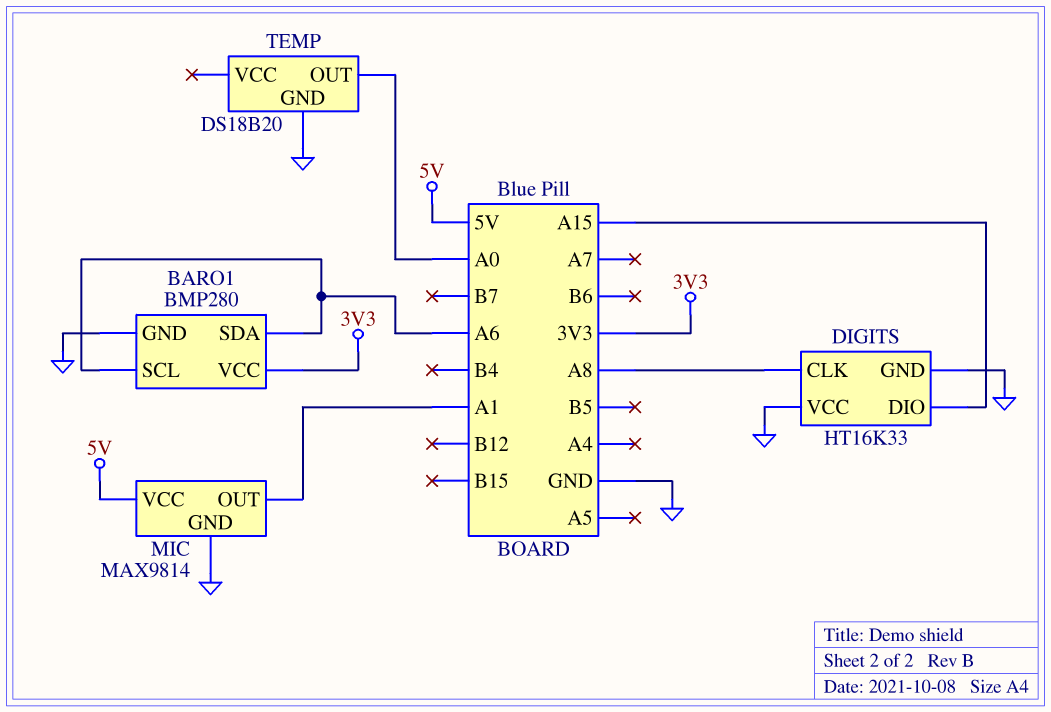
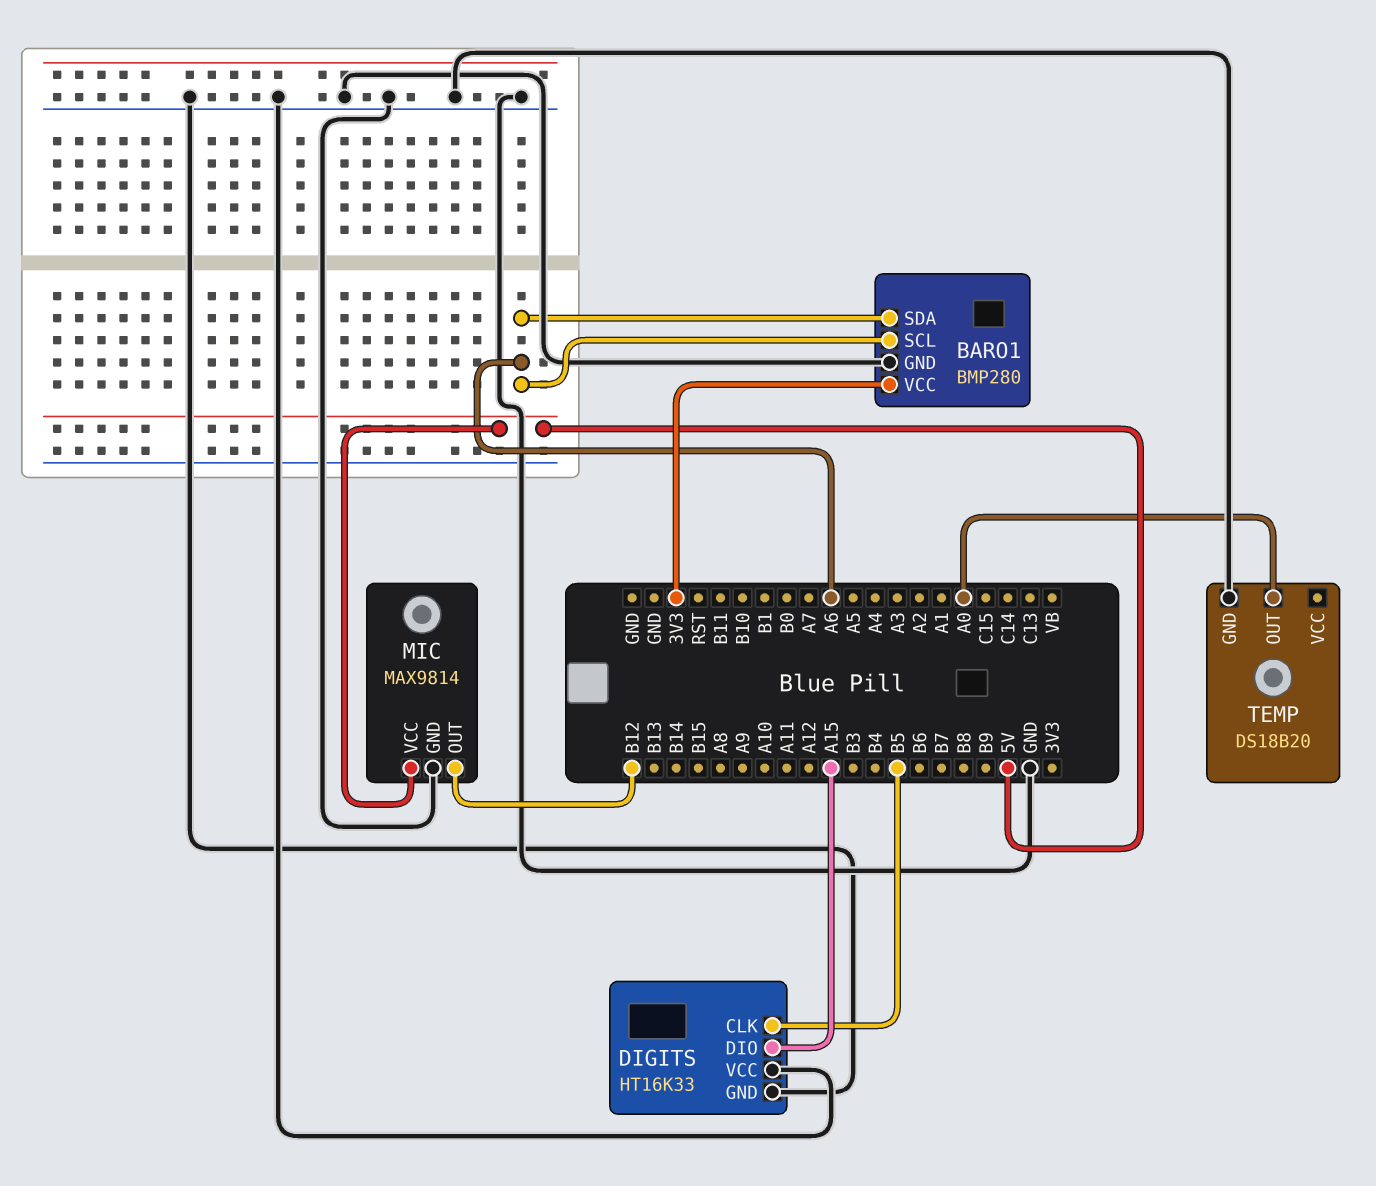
DIGITS pin CLK: A8 -> B5
MIC pin OUT: A1 -> B12

